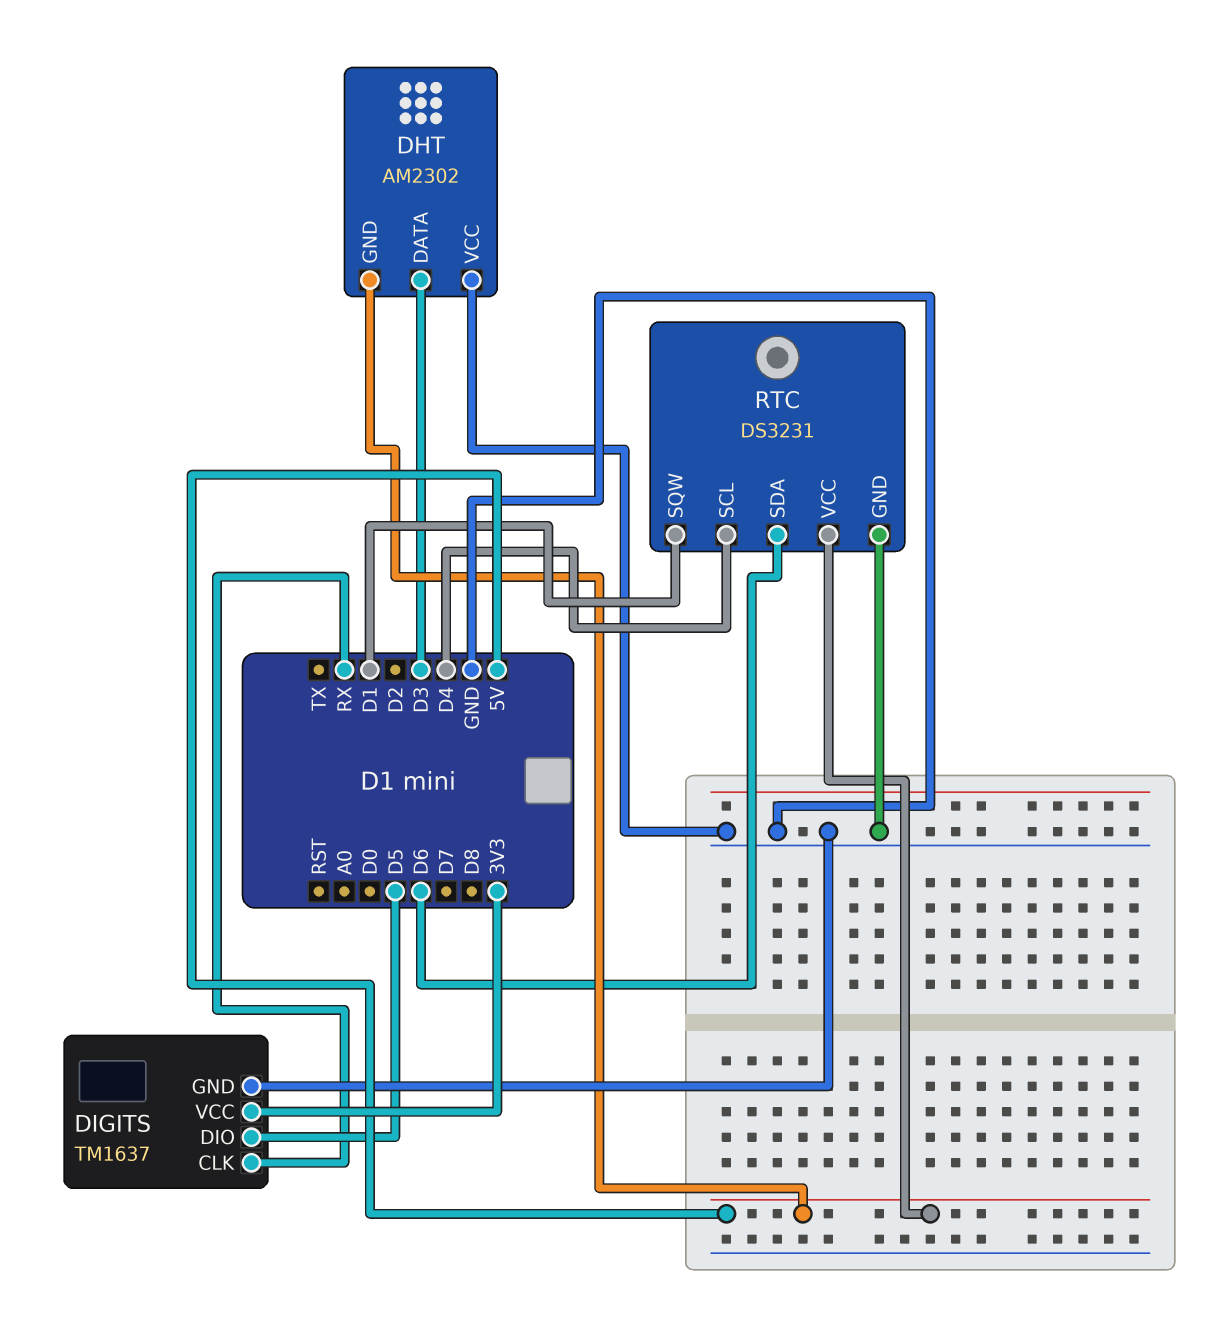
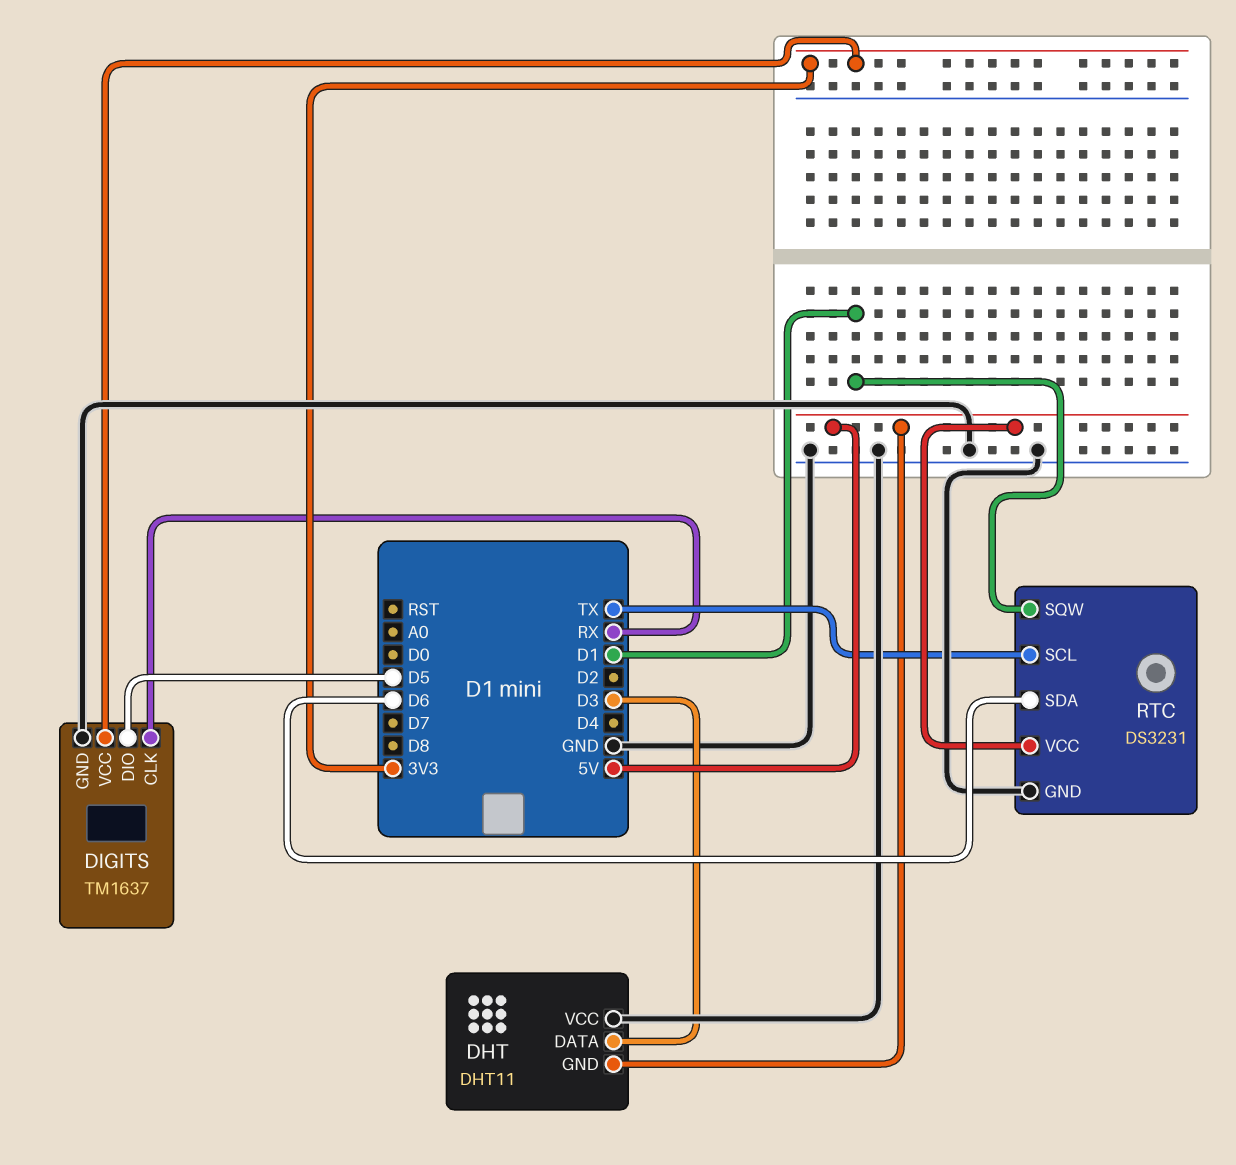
DHT: AM2302 -> DHT11
RTC pin SCL: D4 -> TX

